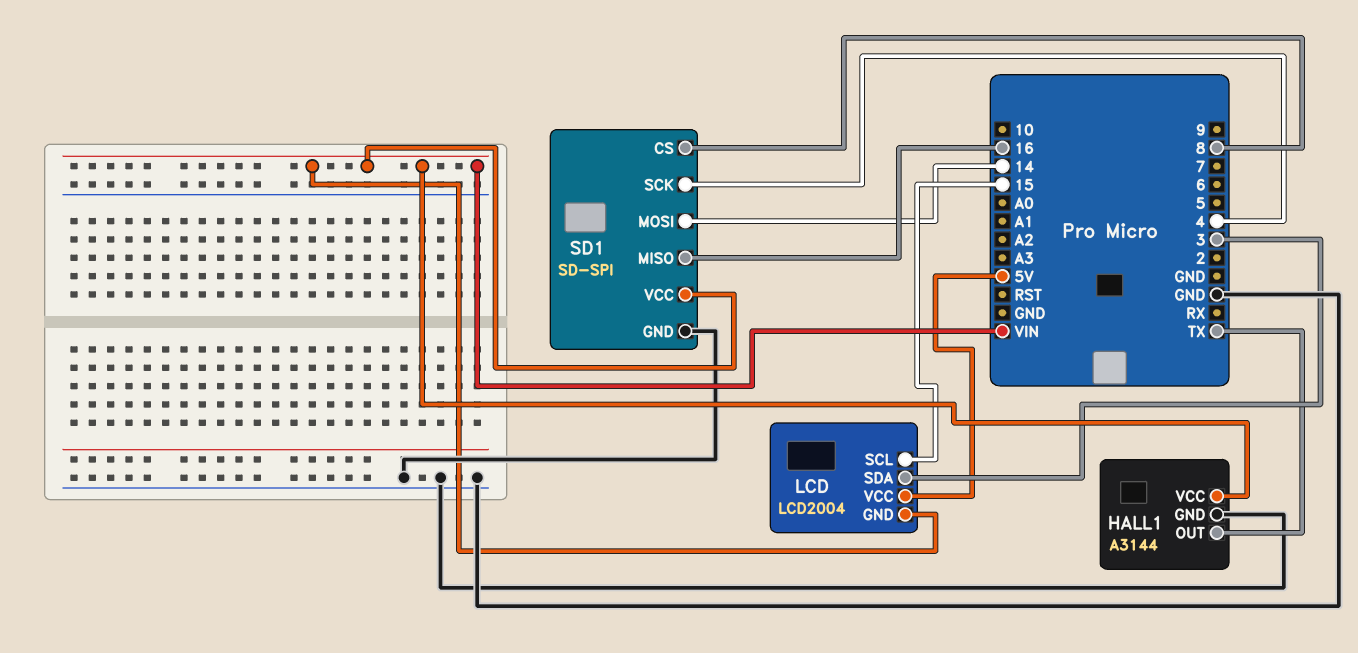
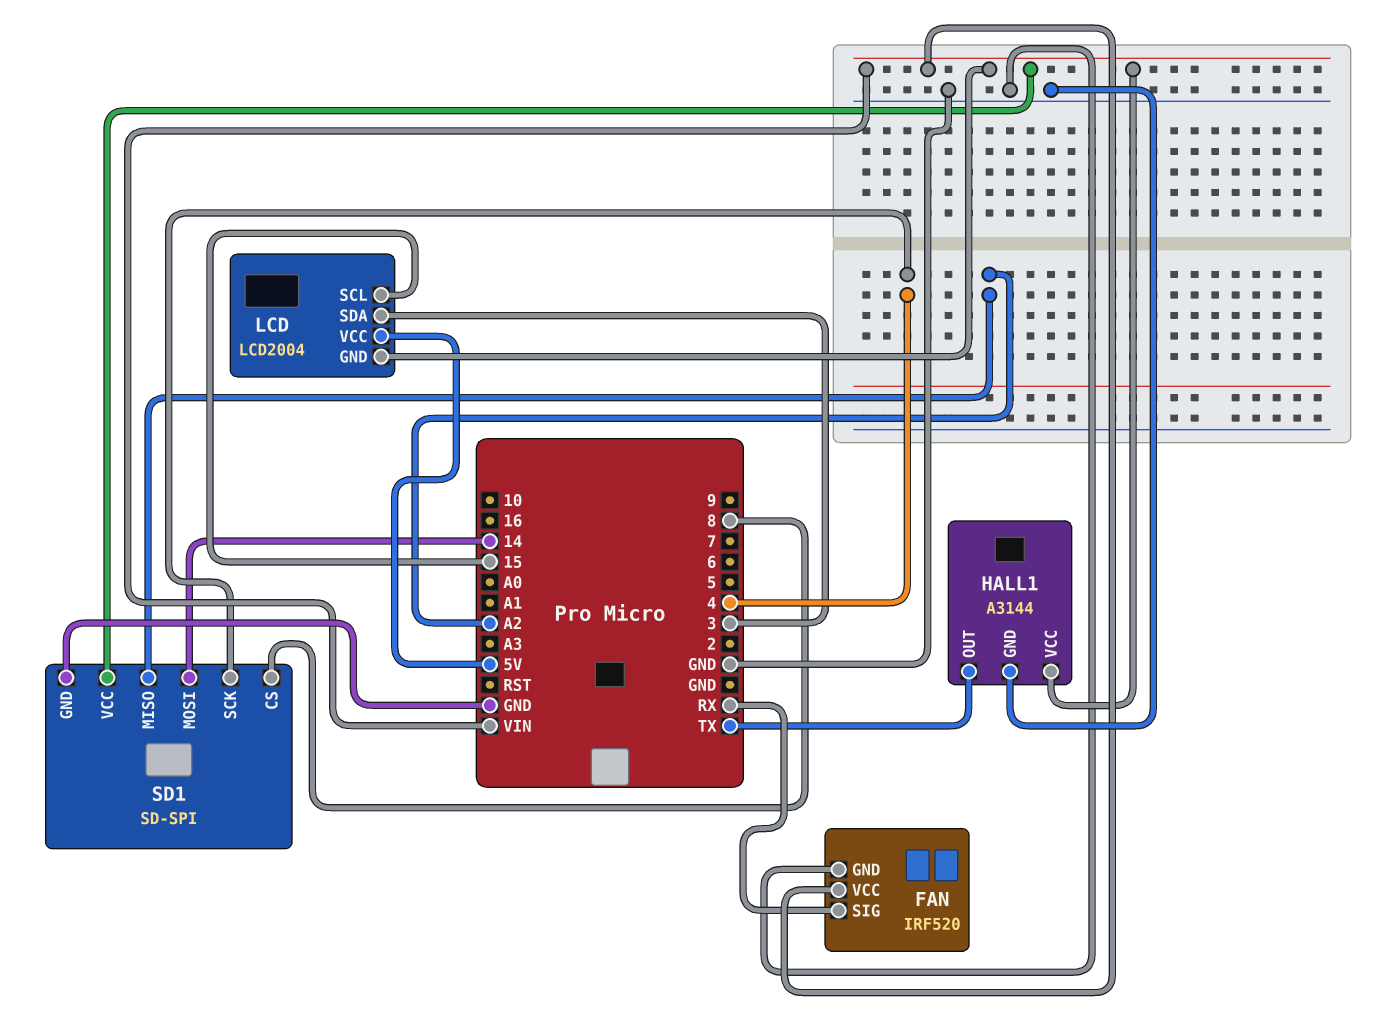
FAN: none -> IRF520
FAN pin GND: none -> GND
FAN pin SIG: none -> RX
FAN pin VCC: none -> VIN
SD1 pin MISO: 16 -> A2

